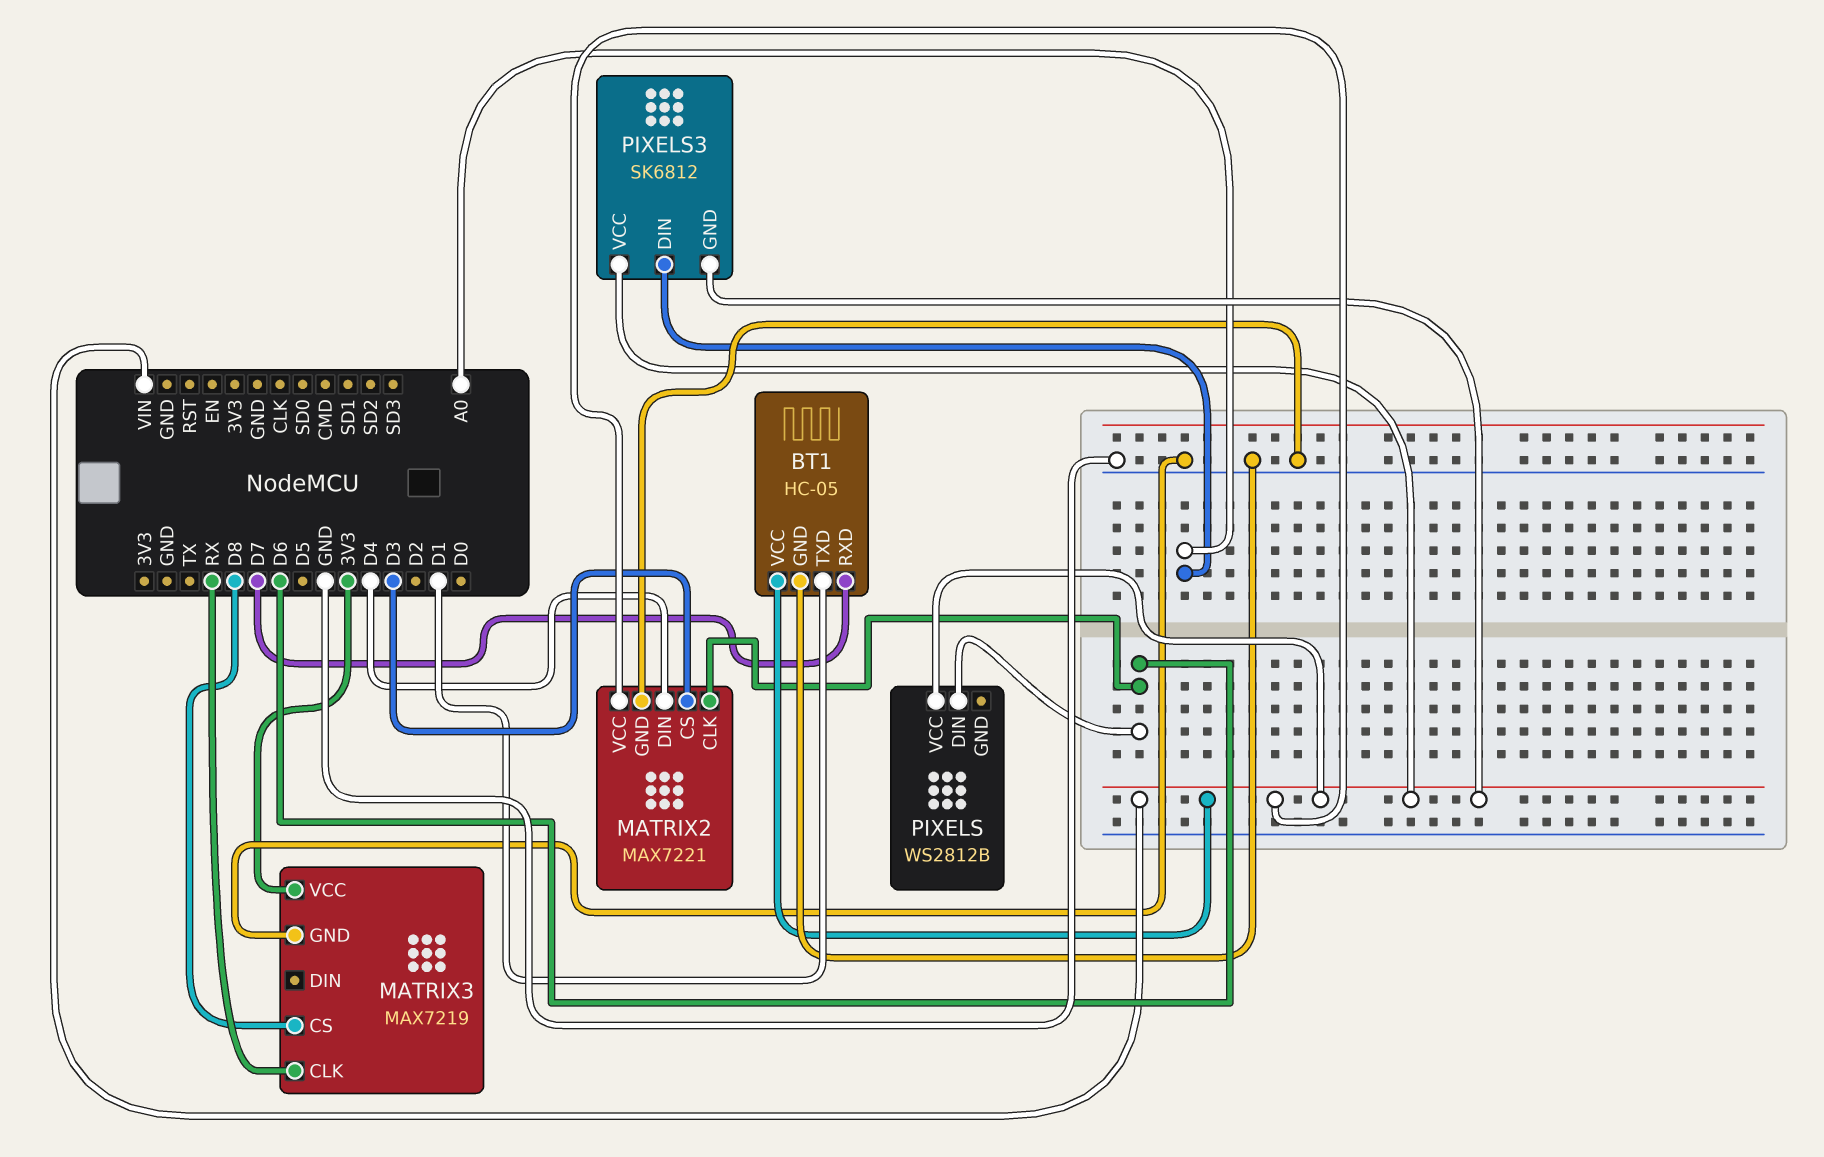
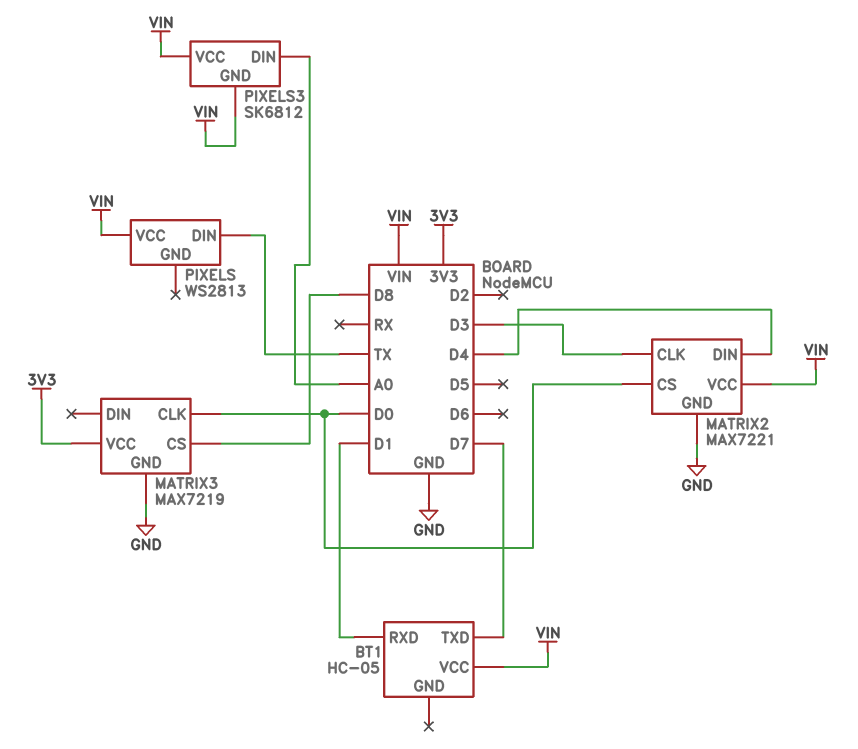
BT1 pin GND: GND -> none
BT1 pin RXD: D7 -> D1
BT1 pin TXD: D1 -> D7
MATRIX2 pin CLK: D6 -> D3
MATRIX2 pin CS: D3 -> D0
MATRIX3 pin CLK: RX -> D0
PIXELS: WS2812B -> WS2813
PIXELS pin DIN: D6 -> TX

